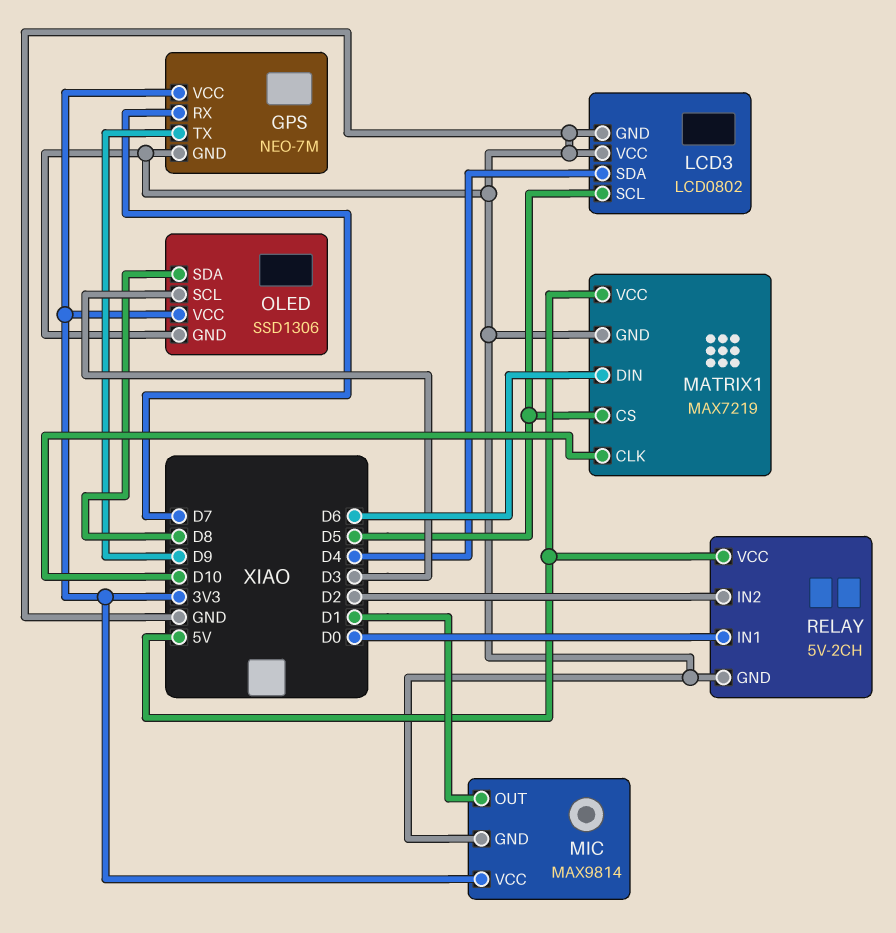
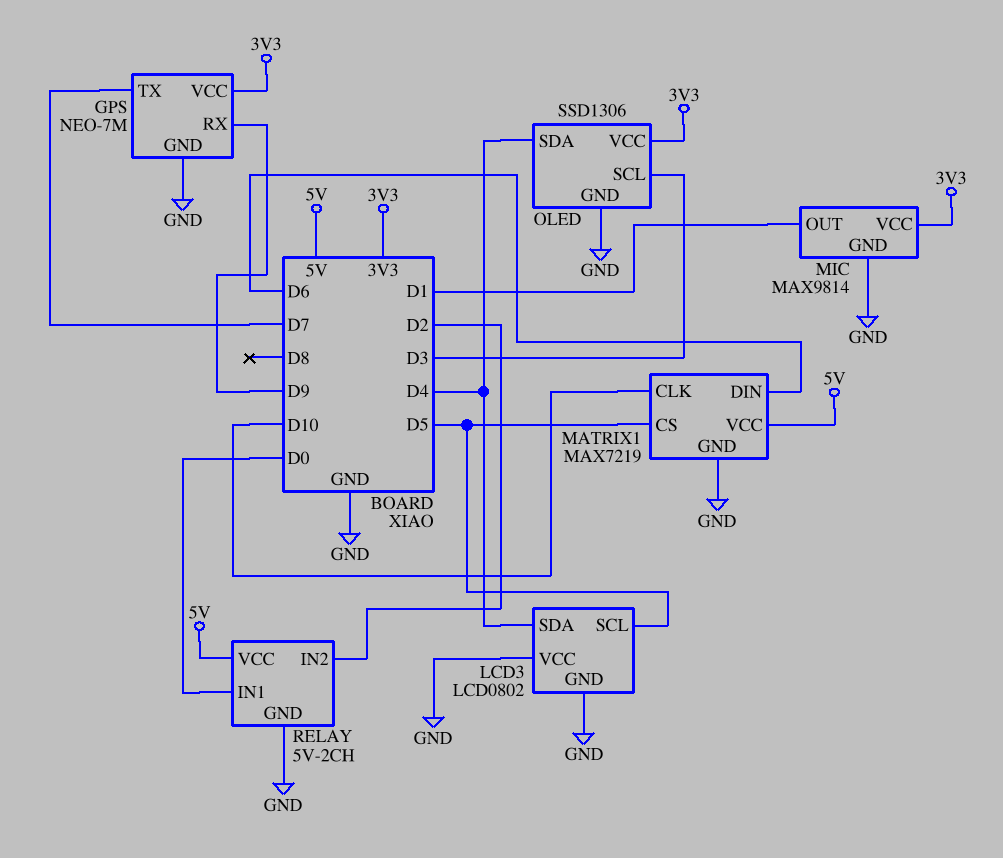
GPS pin RX: D7 -> D9
GPS pin TX: D9 -> D7
OLED pin SDA: D8 -> D4

